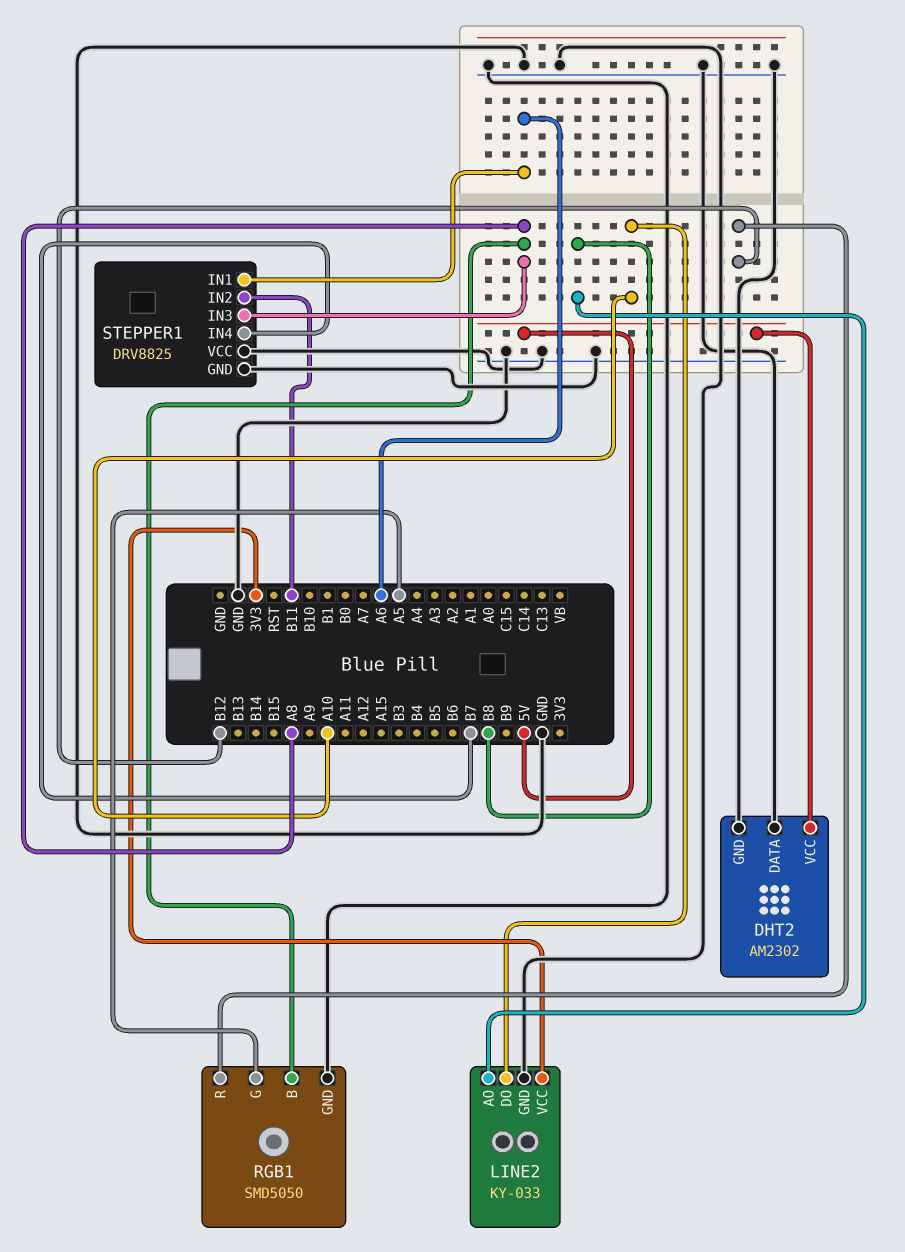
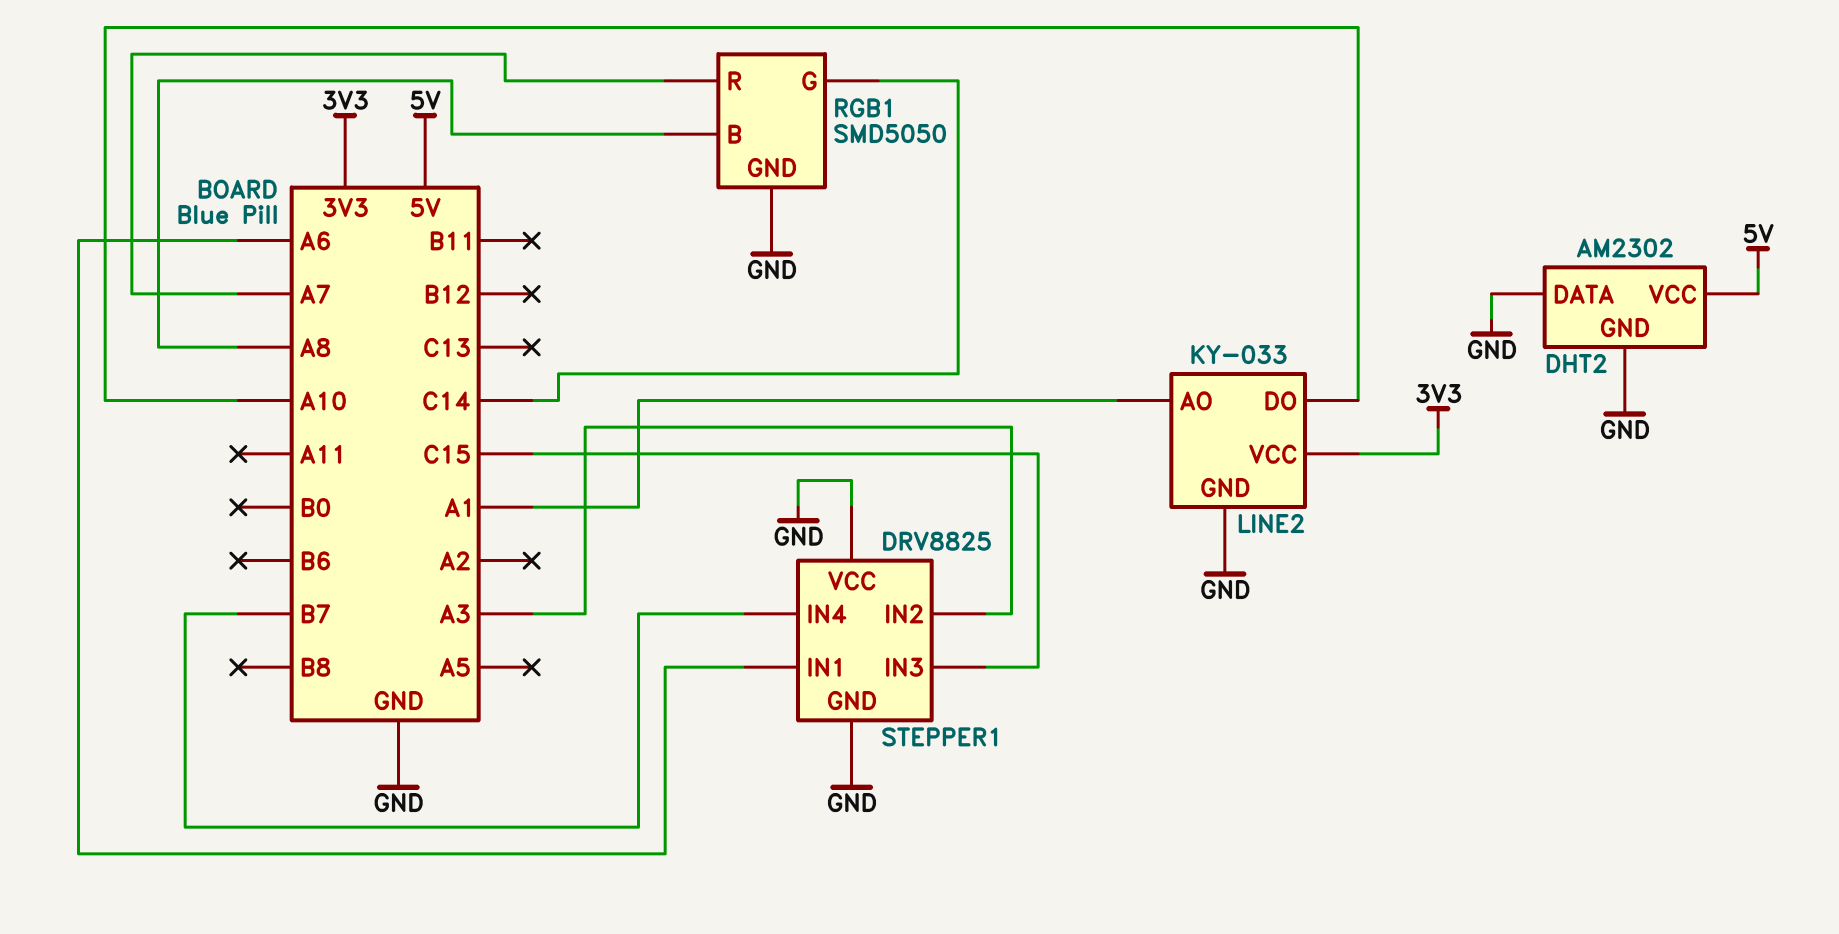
LINE2 pin AO: B8 -> A1
RGB1 pin G: A5 -> C14
RGB1 pin R: B12 -> A7
STEPPER1 pin IN2: B11 -> A3
STEPPER1 pin IN3: A8 -> C15

